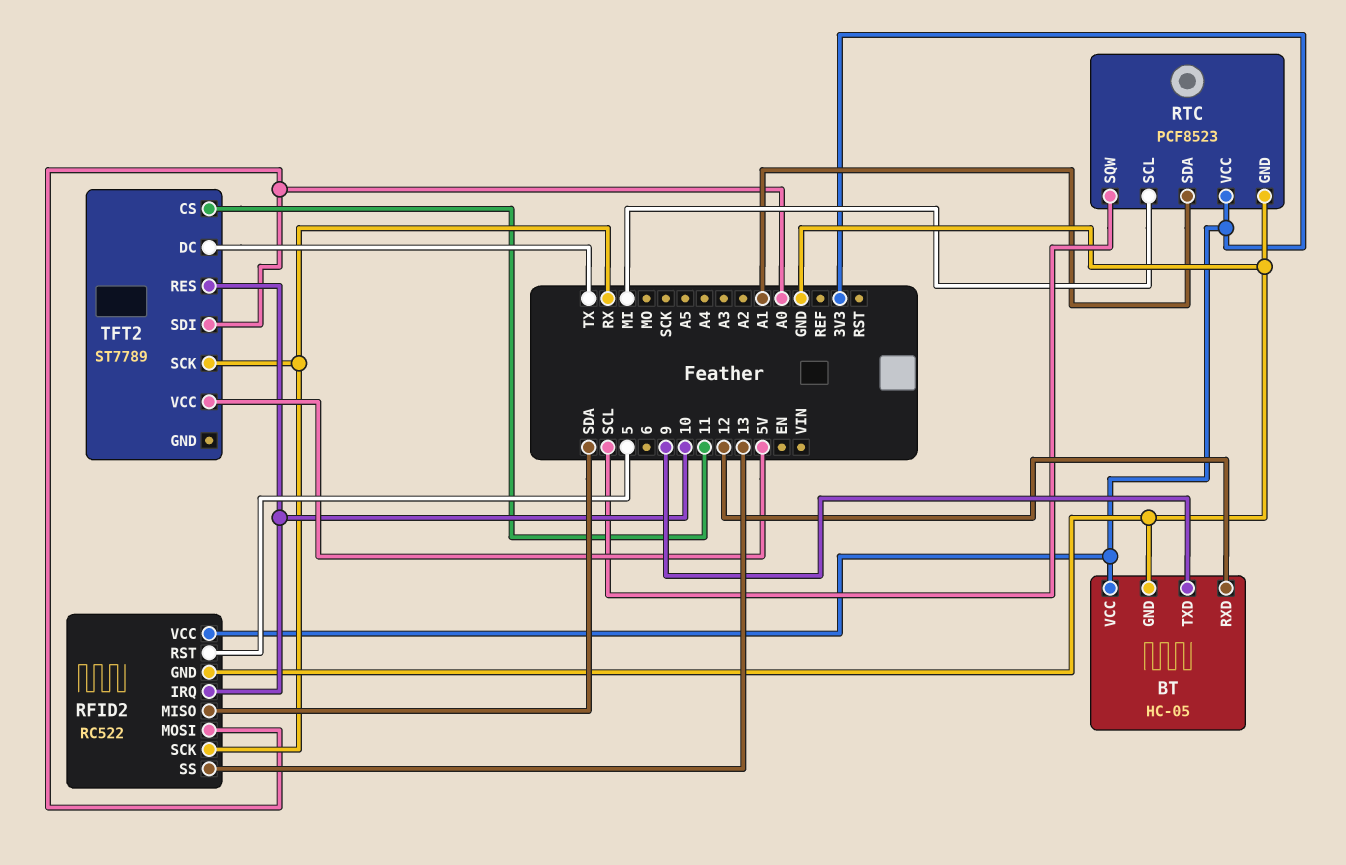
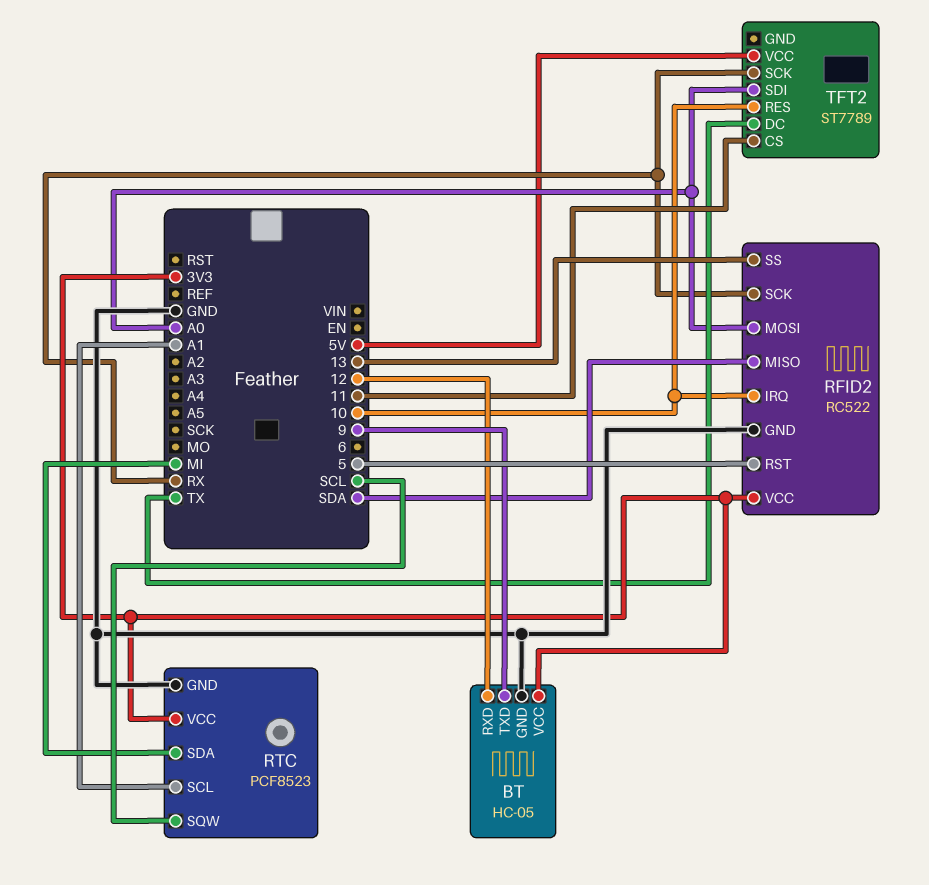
RTC pin SCL: MI -> A1
RTC pin SDA: A1 -> MI

